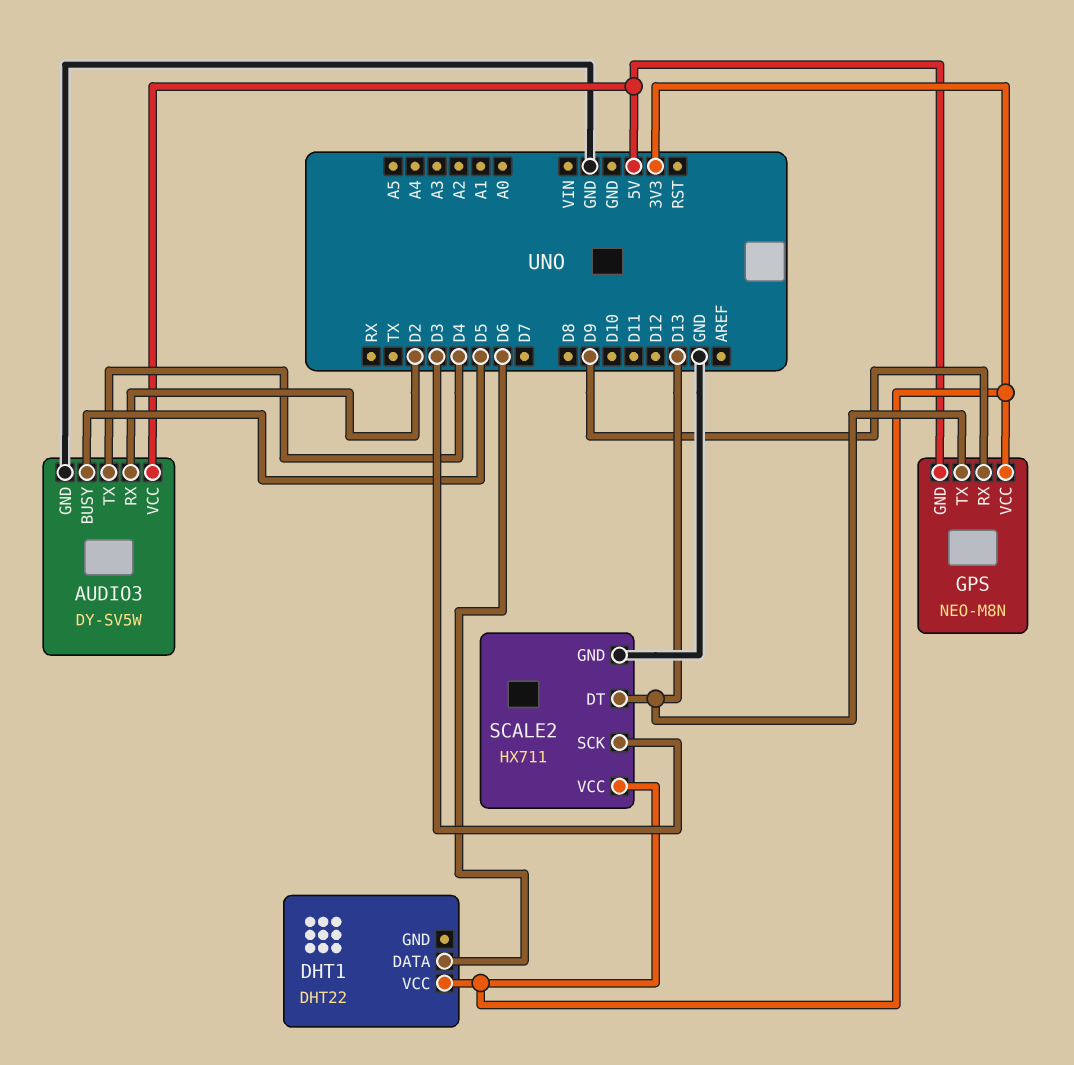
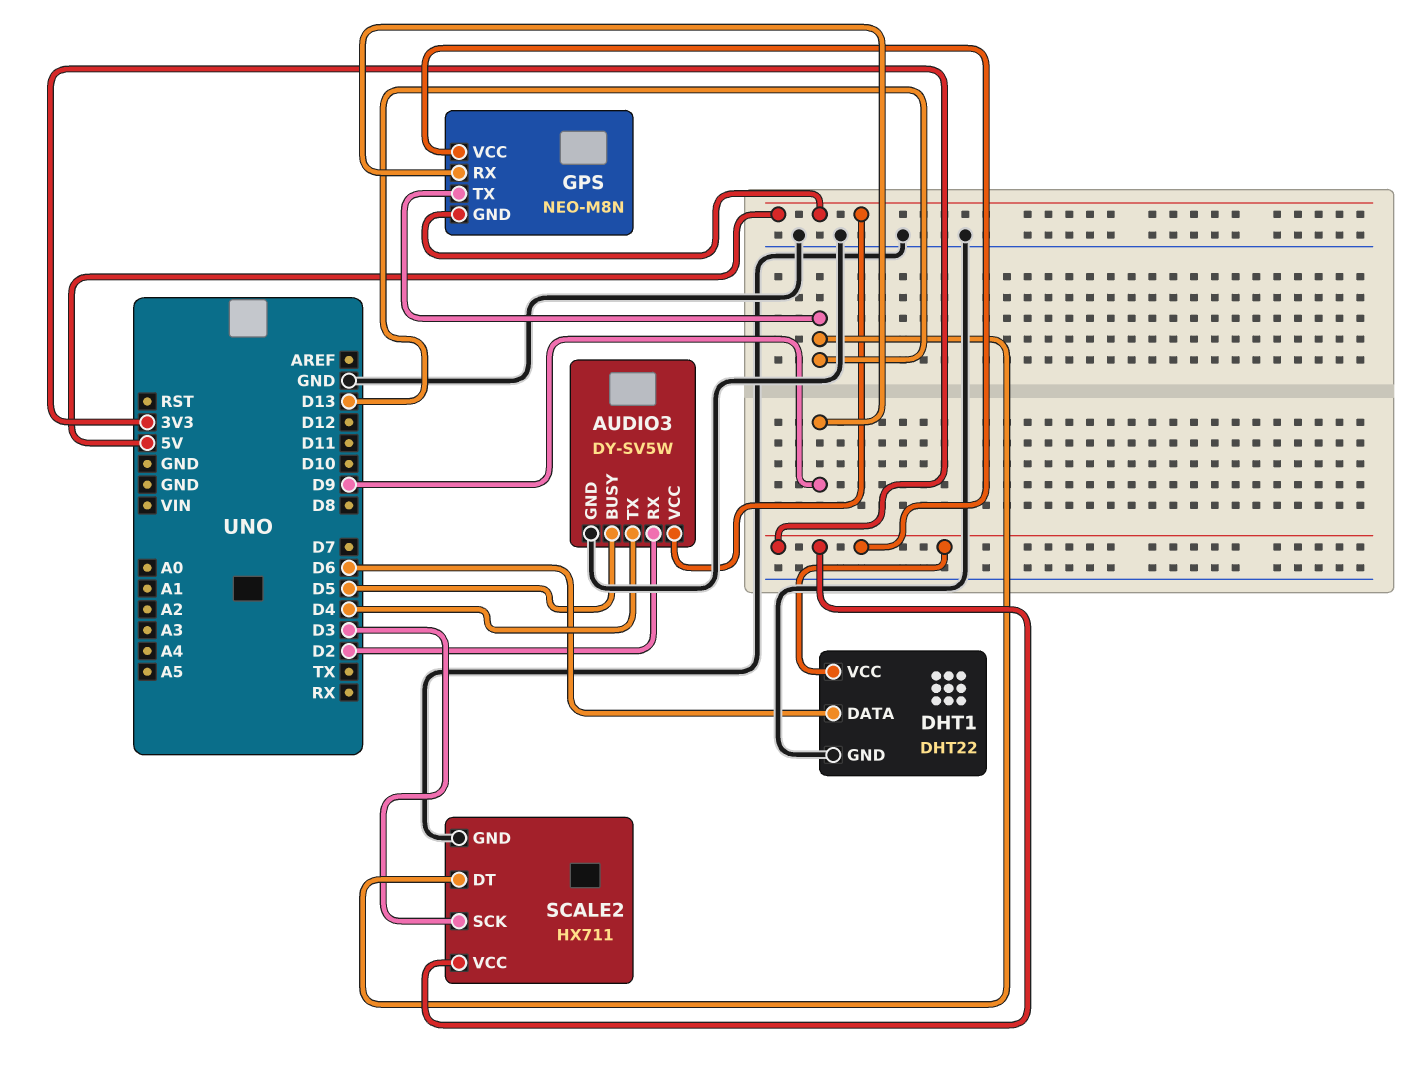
DHT1 pin GND: none -> GND

